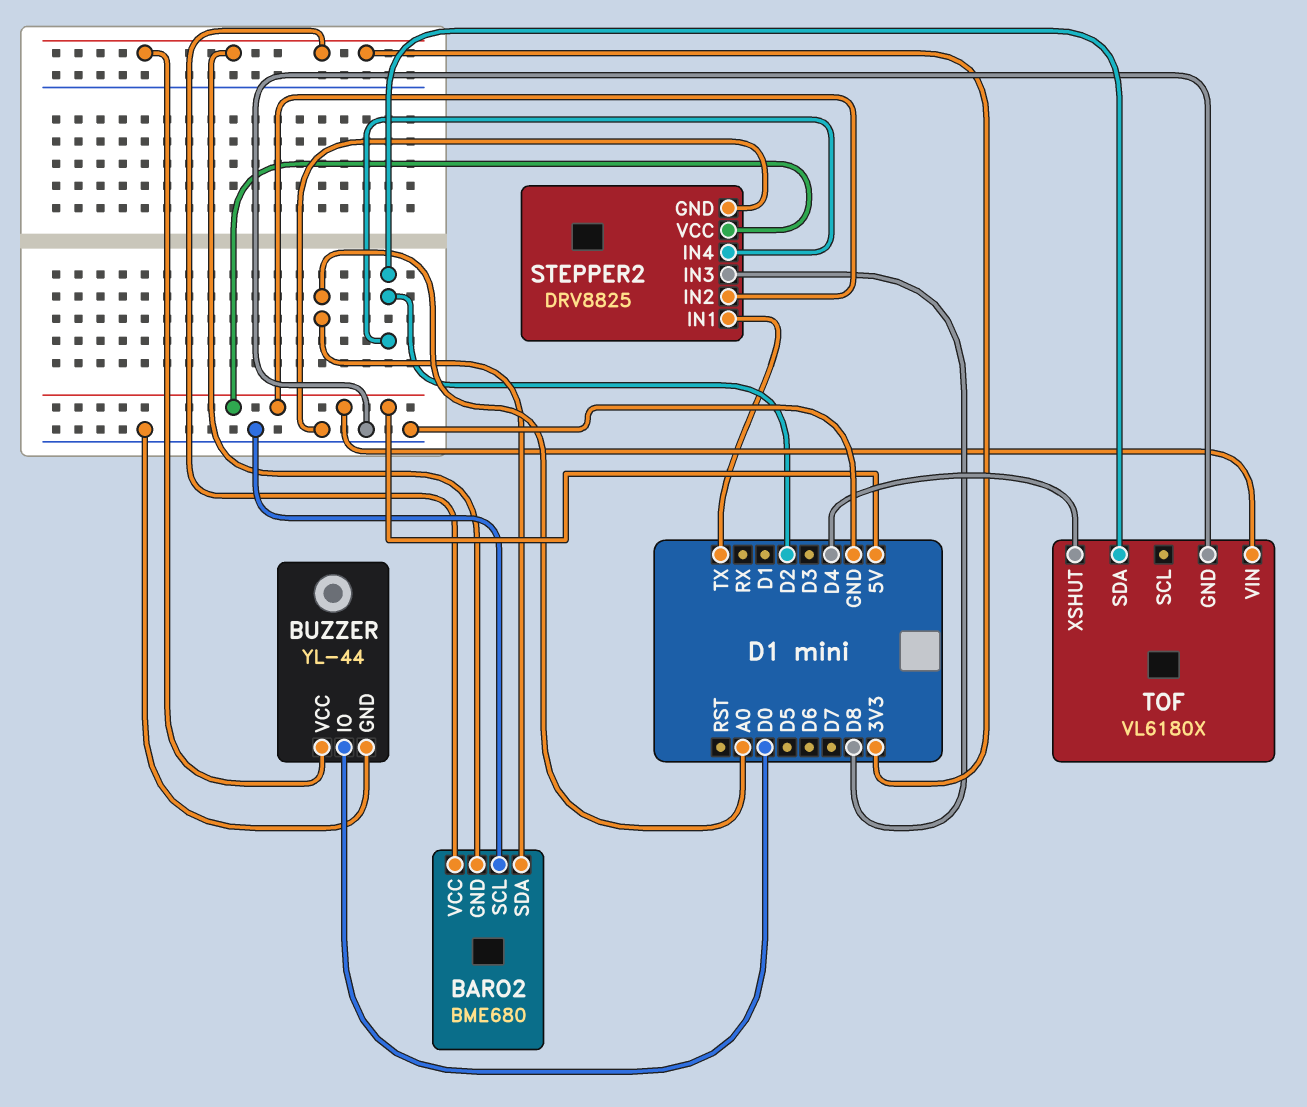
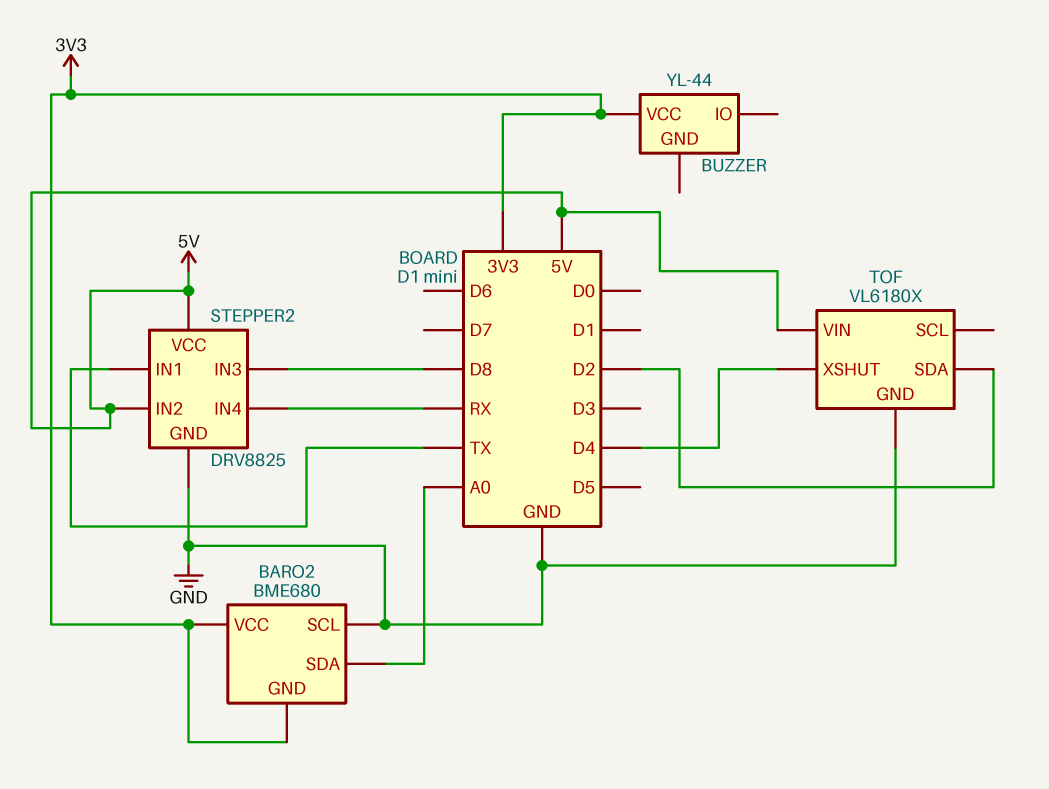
BUZZER pin GND: GND -> none
BUZZER pin IO: D0 -> none
STEPPER2 pin IN4: D2 -> RX

